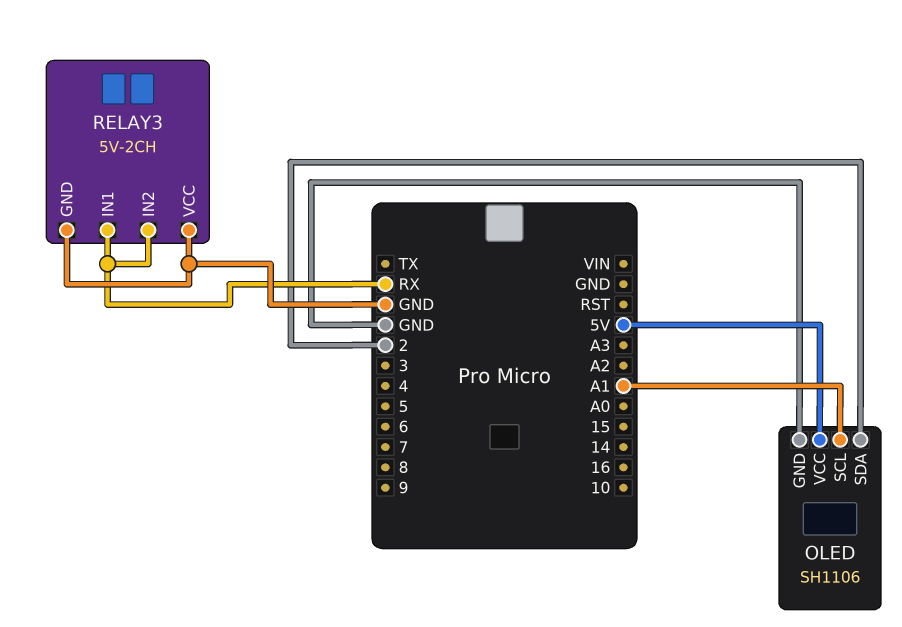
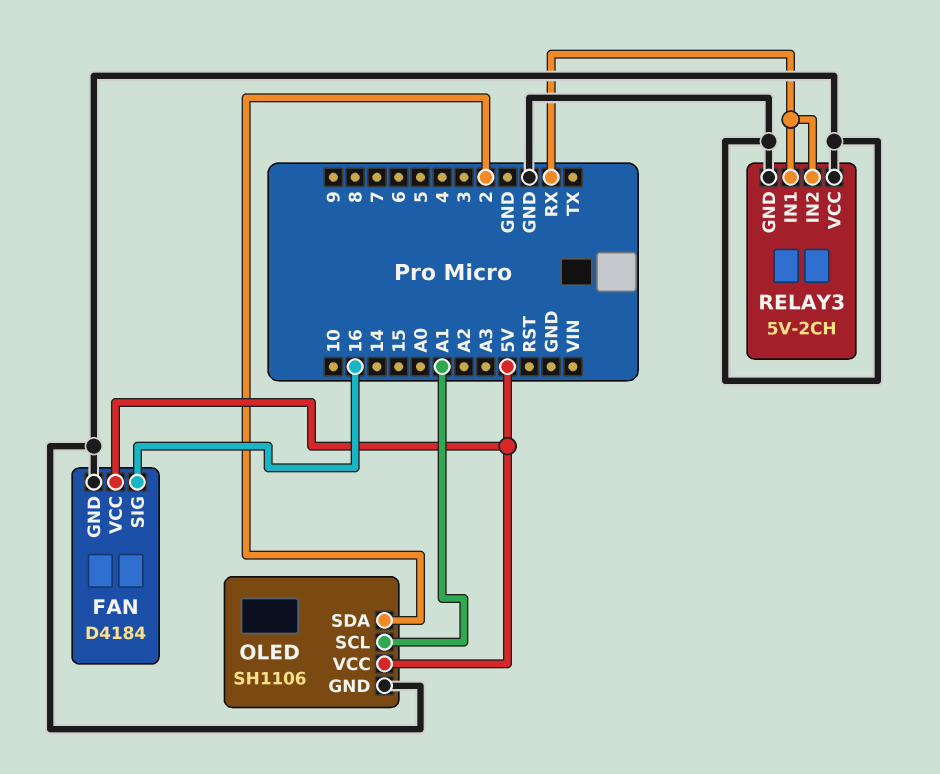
FAN: none -> D4184
FAN pin GND: none -> GND
FAN pin SIG: none -> 16
FAN pin VCC: none -> 5V

